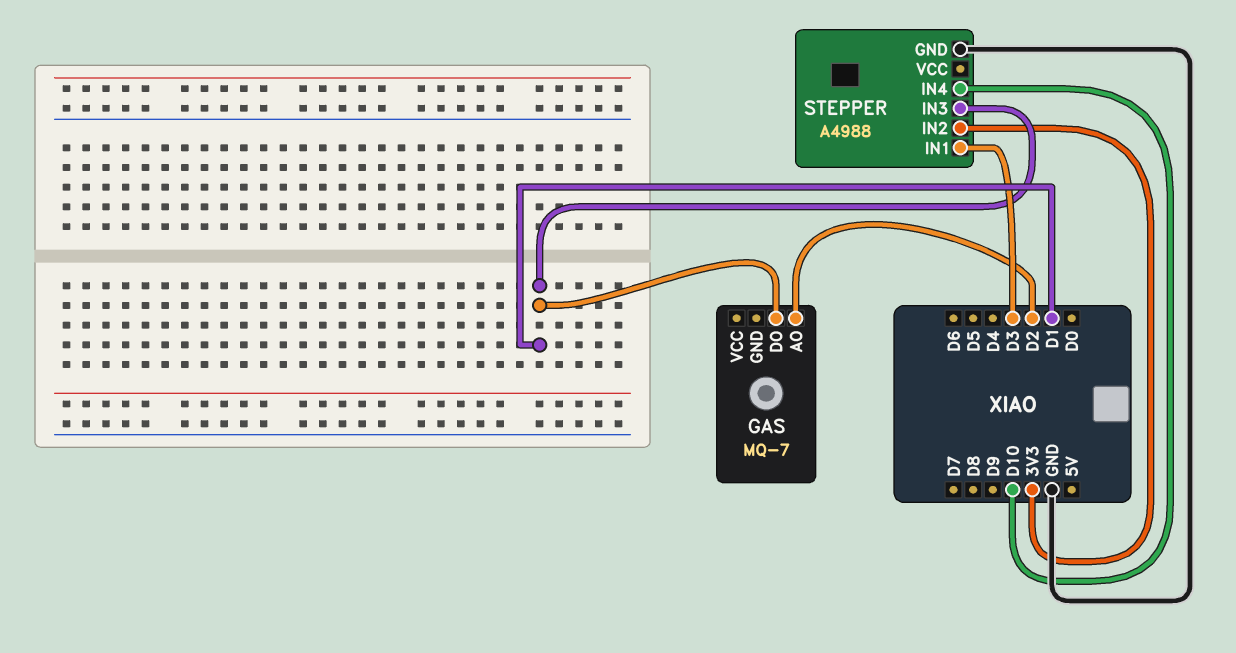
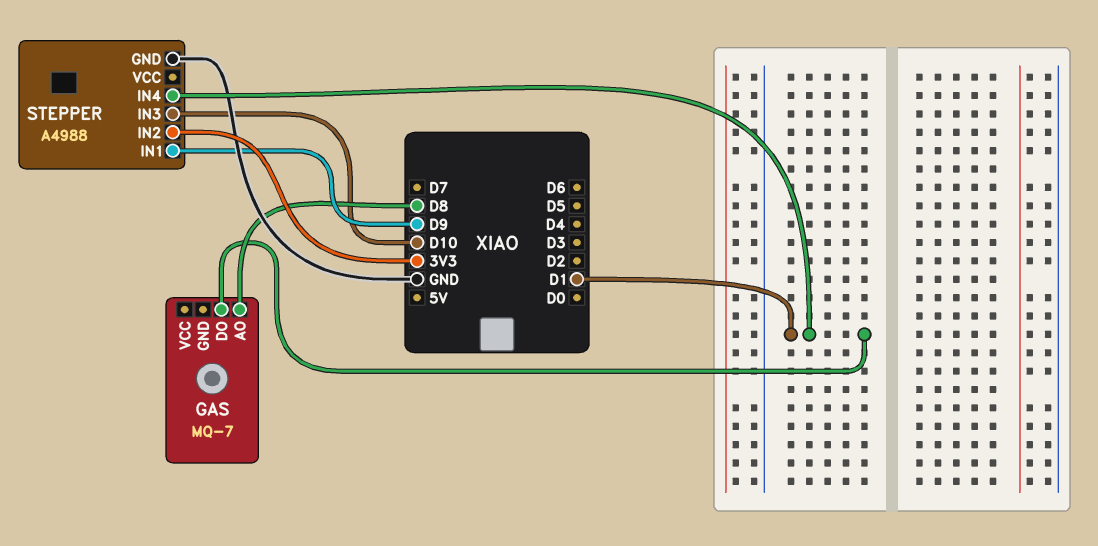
GAS pin AO: D2 -> D8
STEPPER pin IN1: D3 -> D9
STEPPER pin IN3: D1 -> D10
STEPPER pin IN4: D10 -> D1

